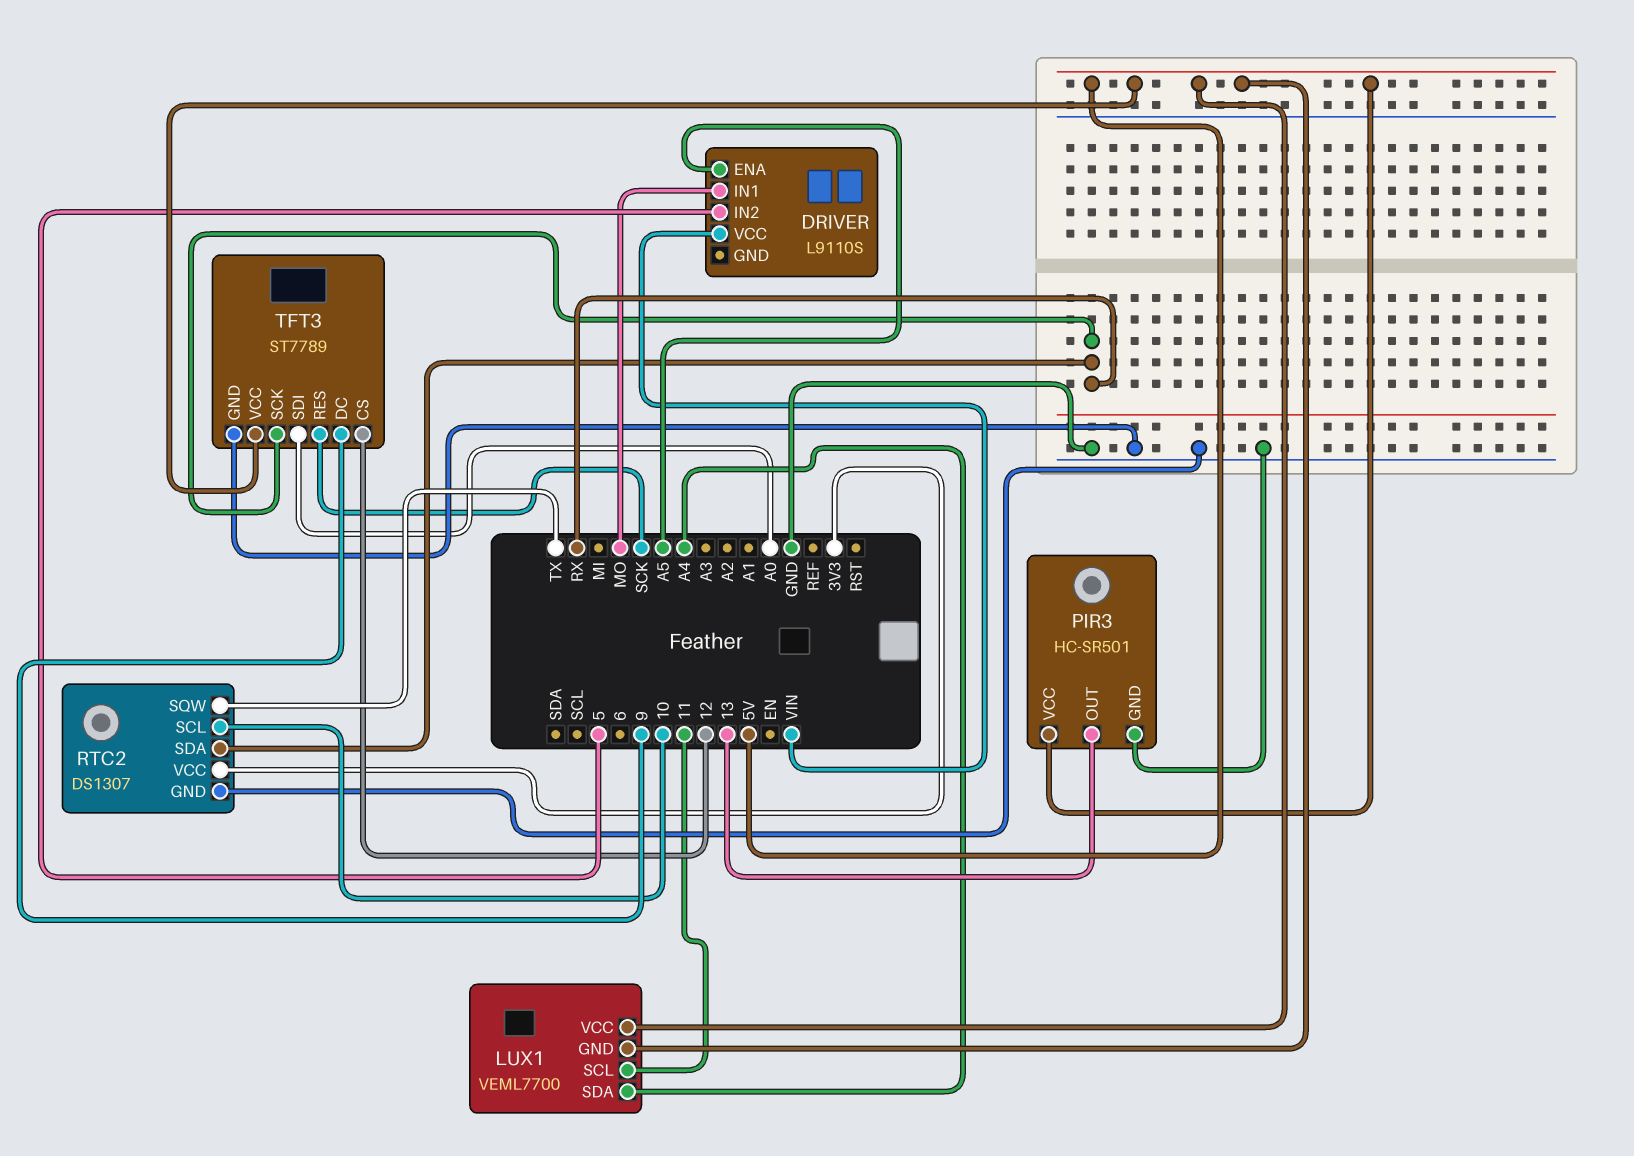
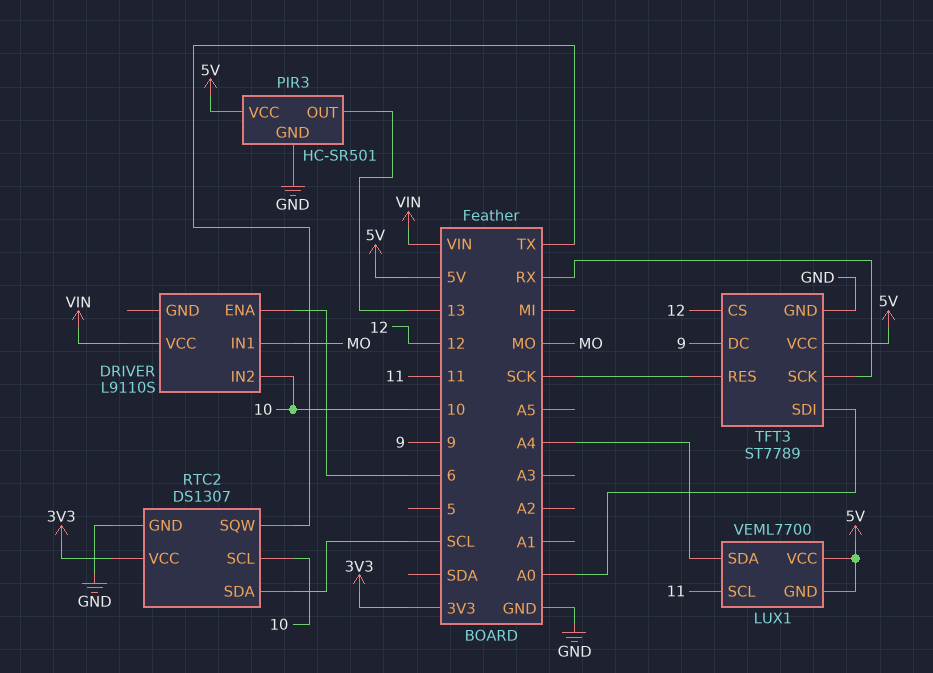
DRIVER pin ENA: A5 -> 6
DRIVER pin IN2: 5 -> 10
RTC2 pin SDA: RX -> SCL

